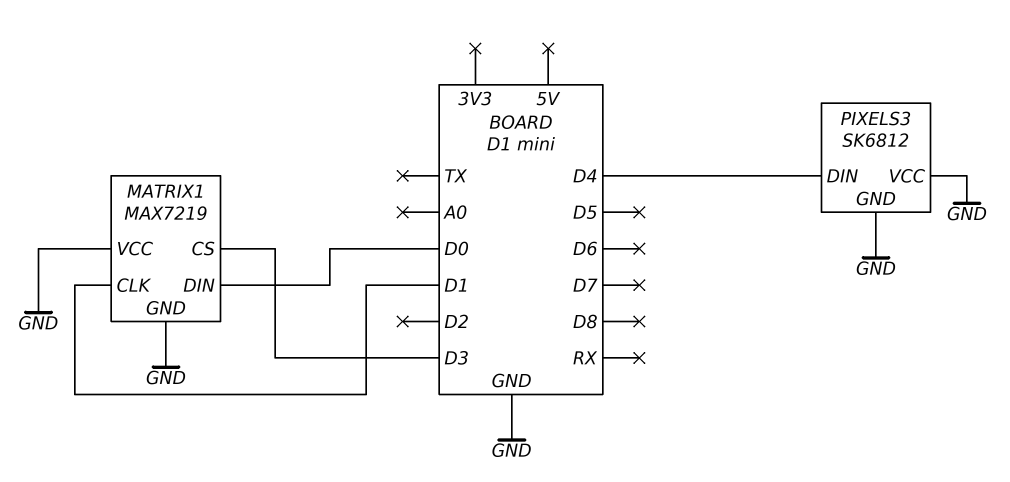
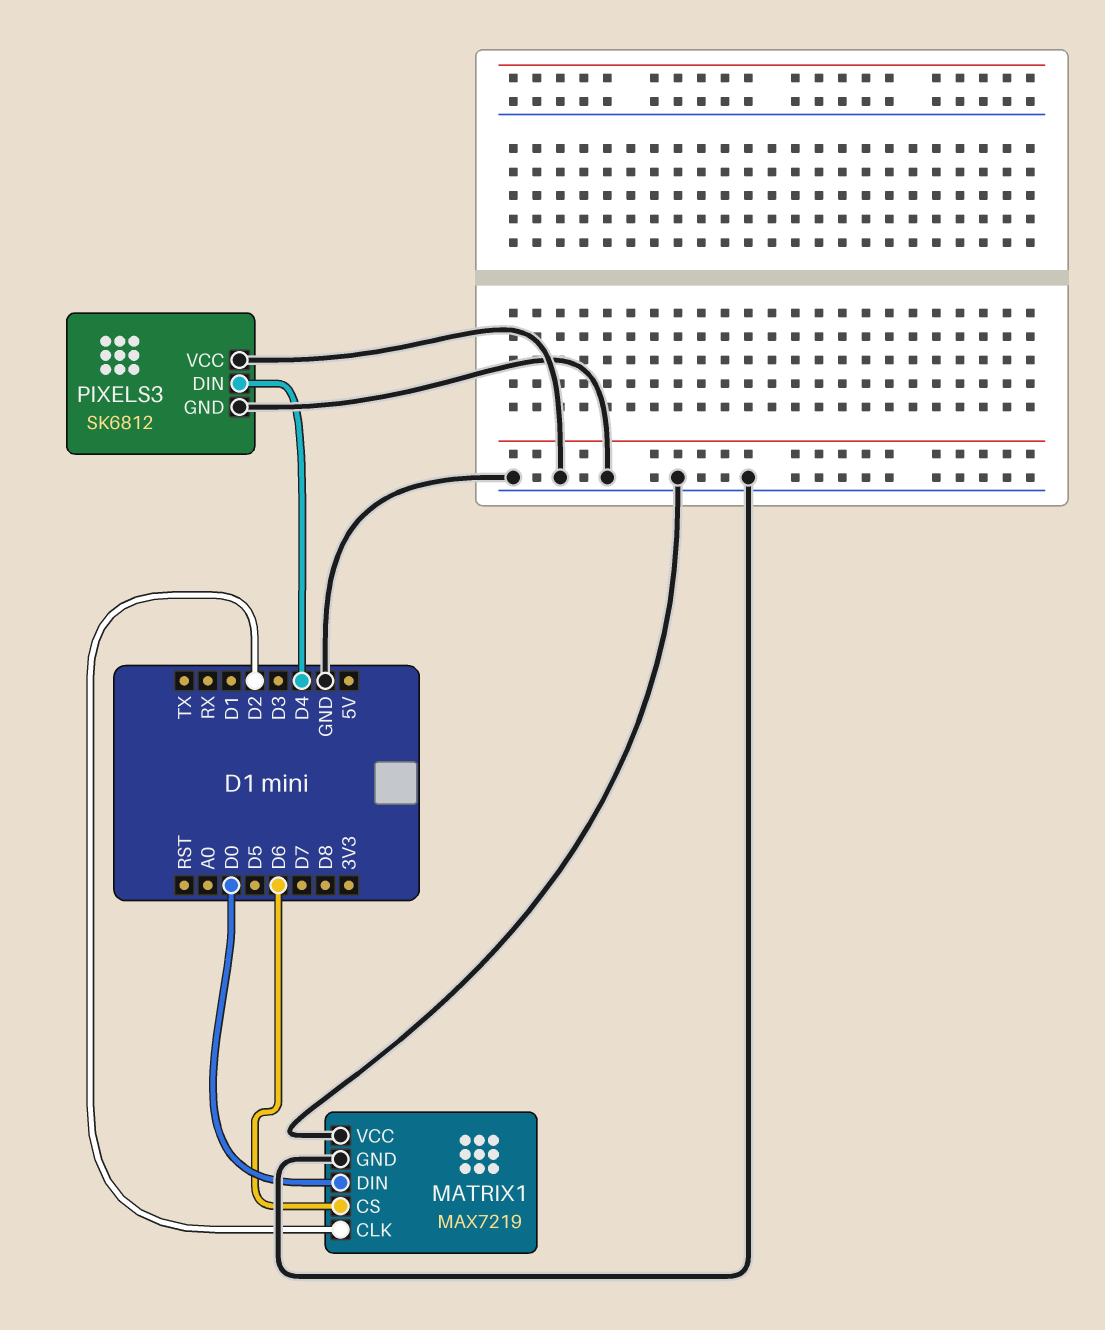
MATRIX1 pin CLK: D1 -> D2
MATRIX1 pin CS: D3 -> D6

